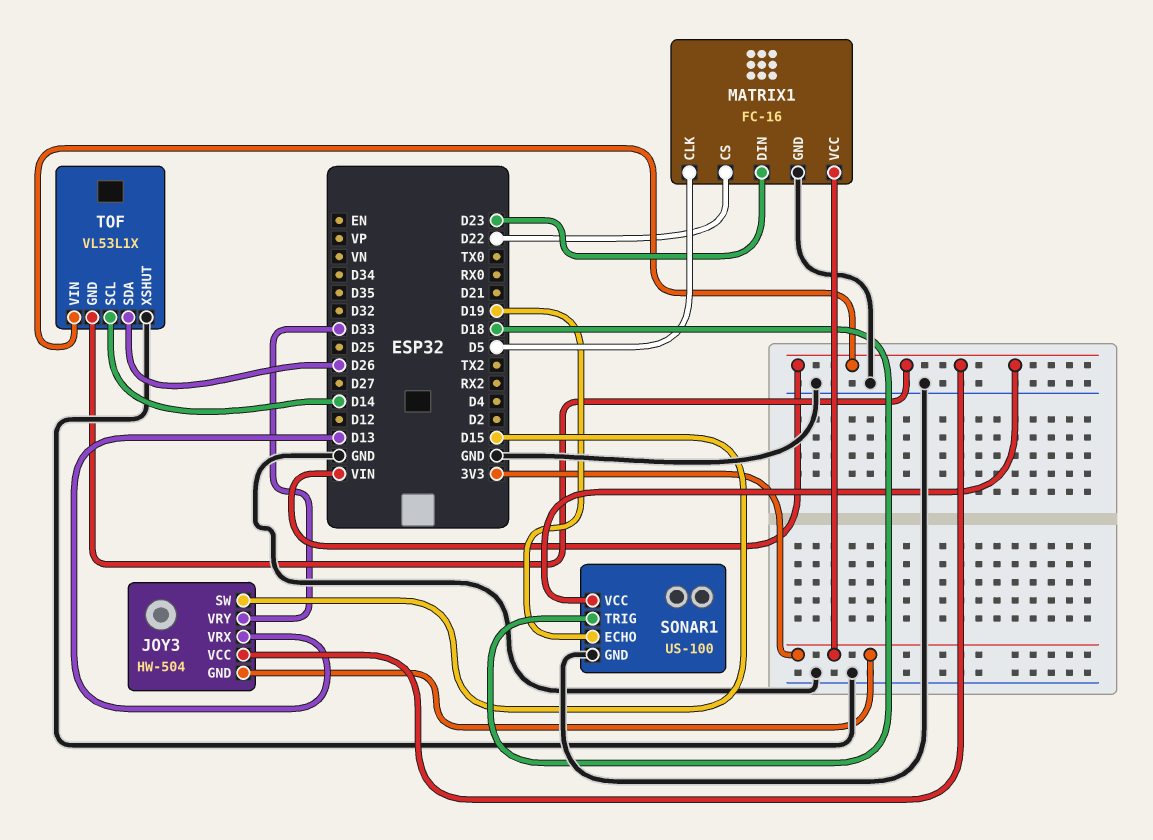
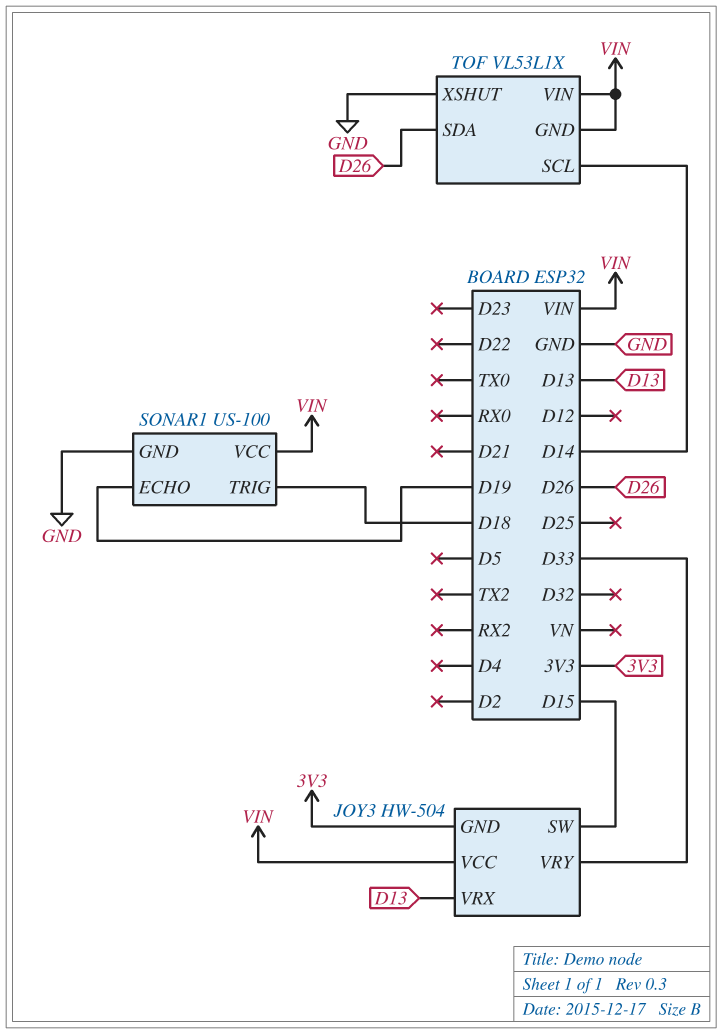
MATRIX1: FC-16 -> none
MATRIX1 pin CLK: D5 -> none
MATRIX1 pin CS: D22 -> none
MATRIX1 pin DIN: D23 -> none
MATRIX1 pin GND: GND -> none
MATRIX1 pin VCC: 3V3 -> none

